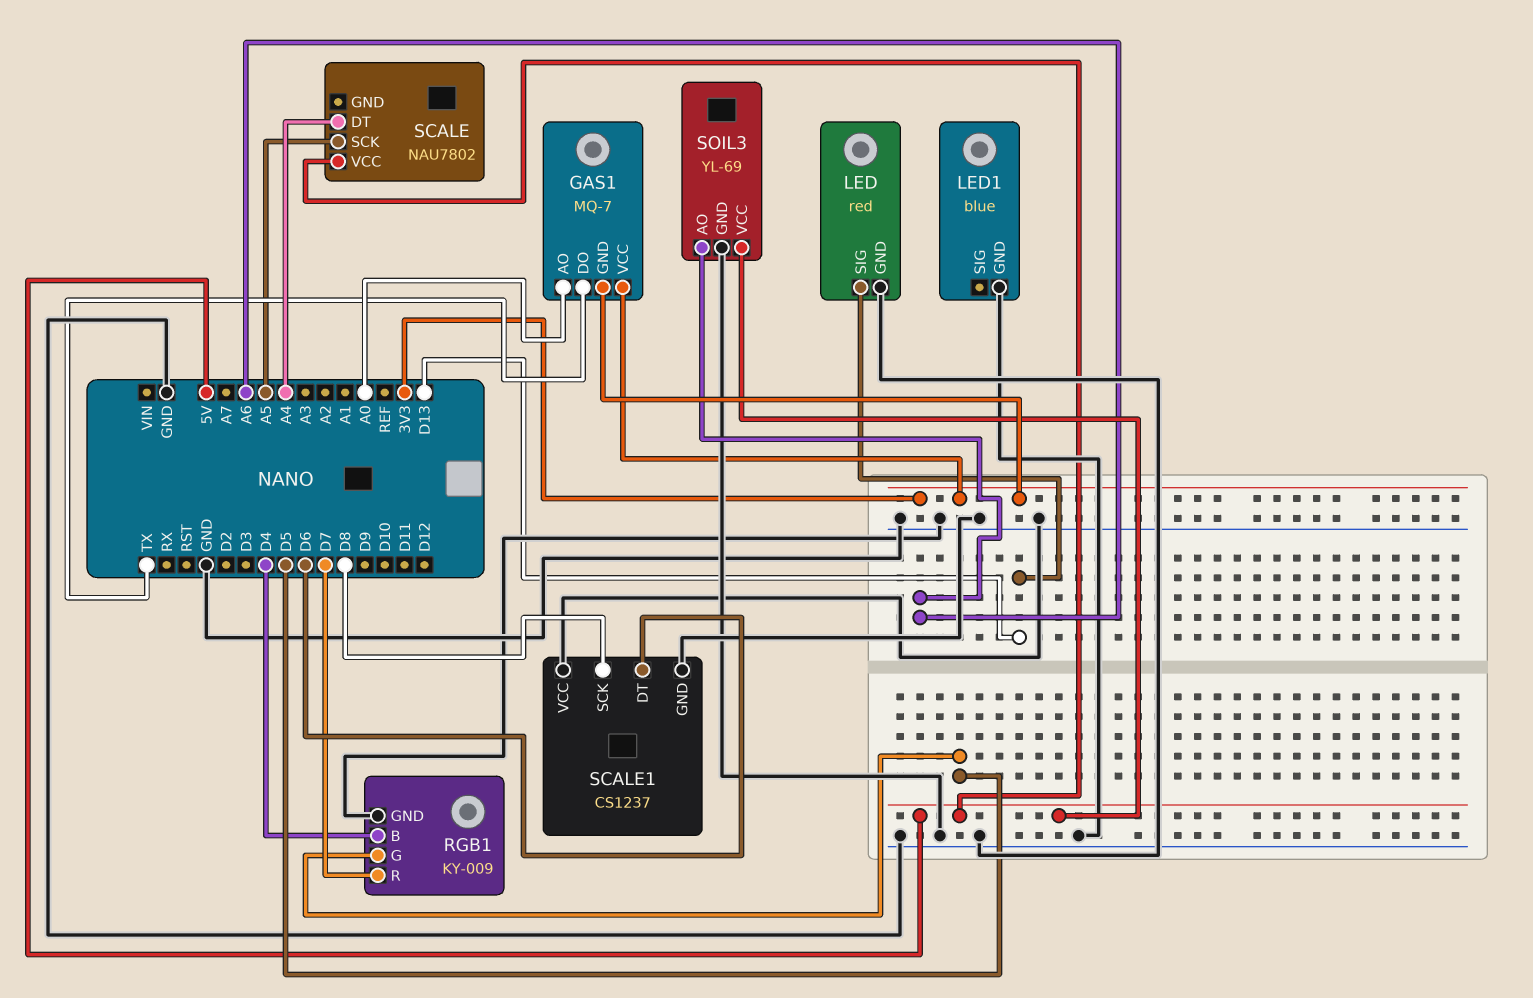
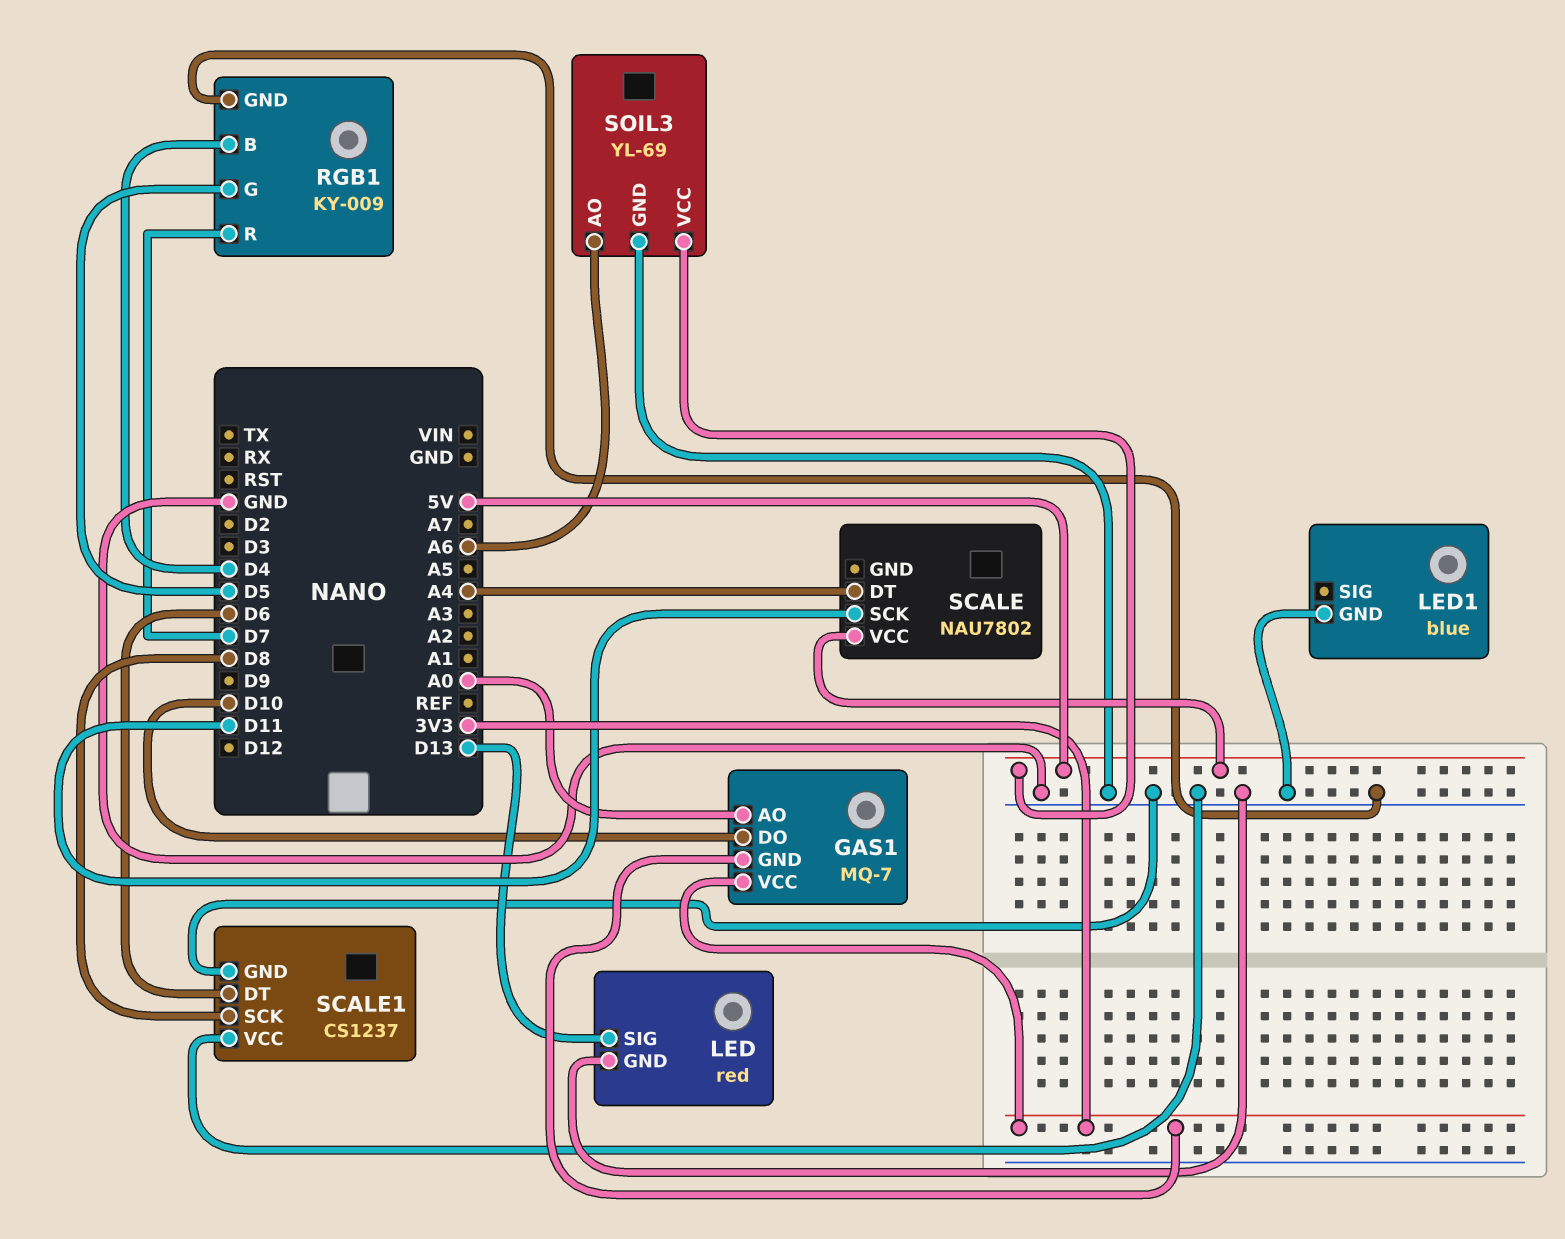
GAS1 pin DO: TX -> D10
SCALE pin SCK: A5 -> D11

